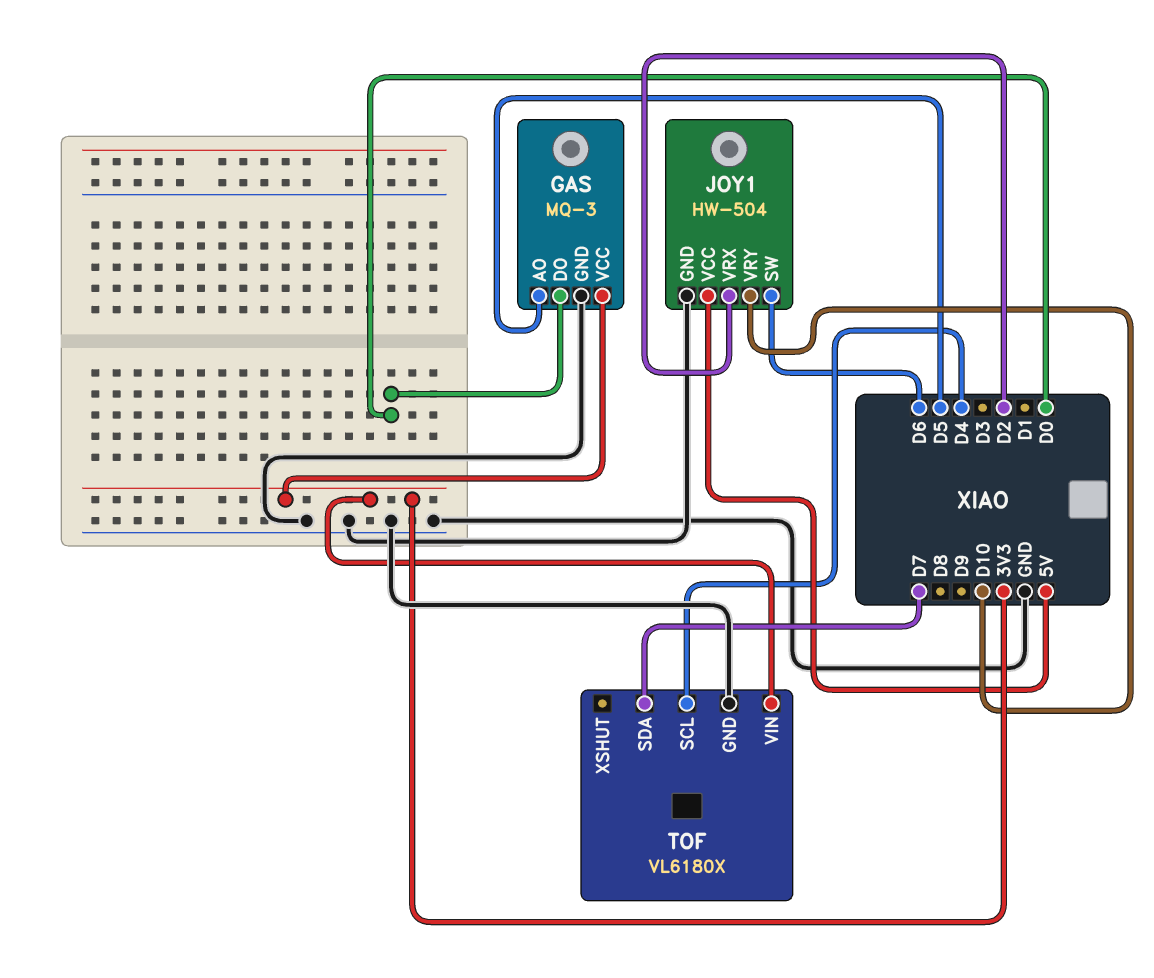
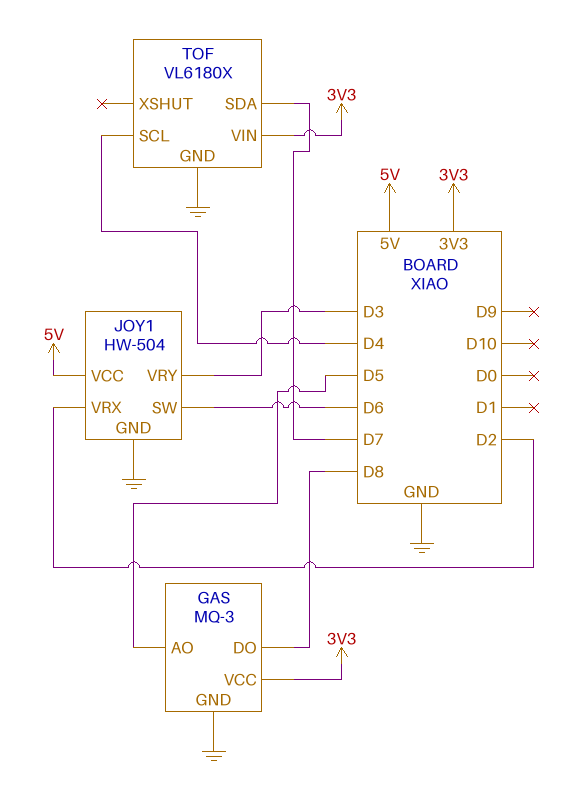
GAS pin DO: D0 -> D8
JOY1 pin VRY: D10 -> D3

